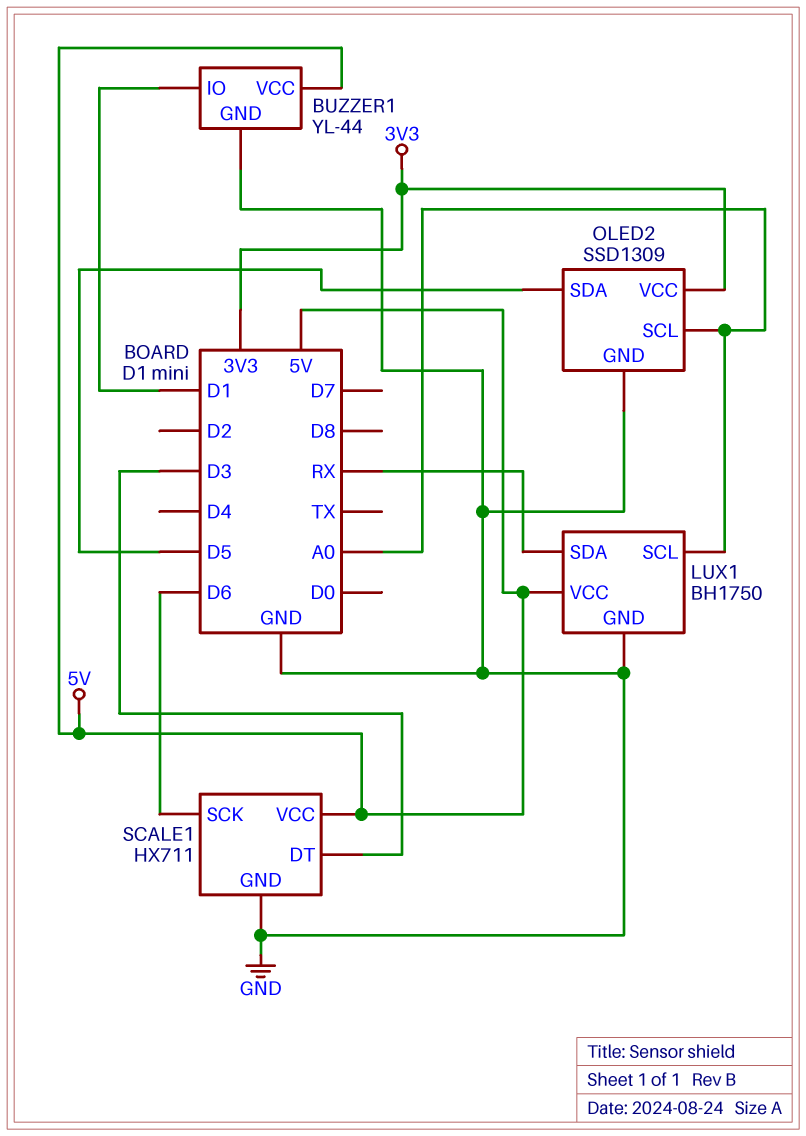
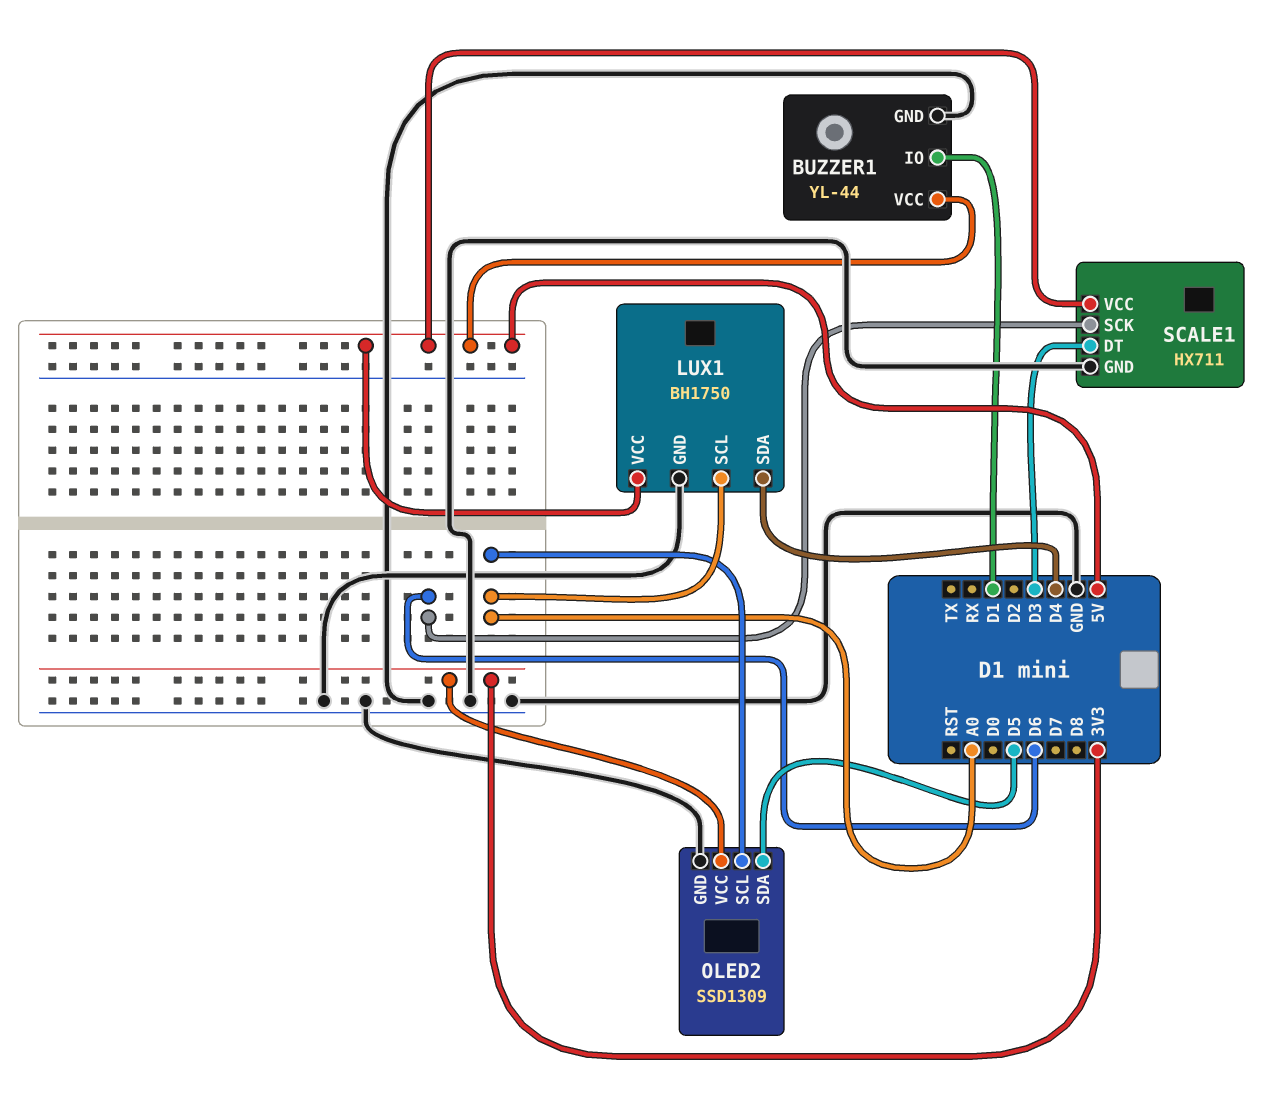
LUX1 pin SDA: RX -> D4

